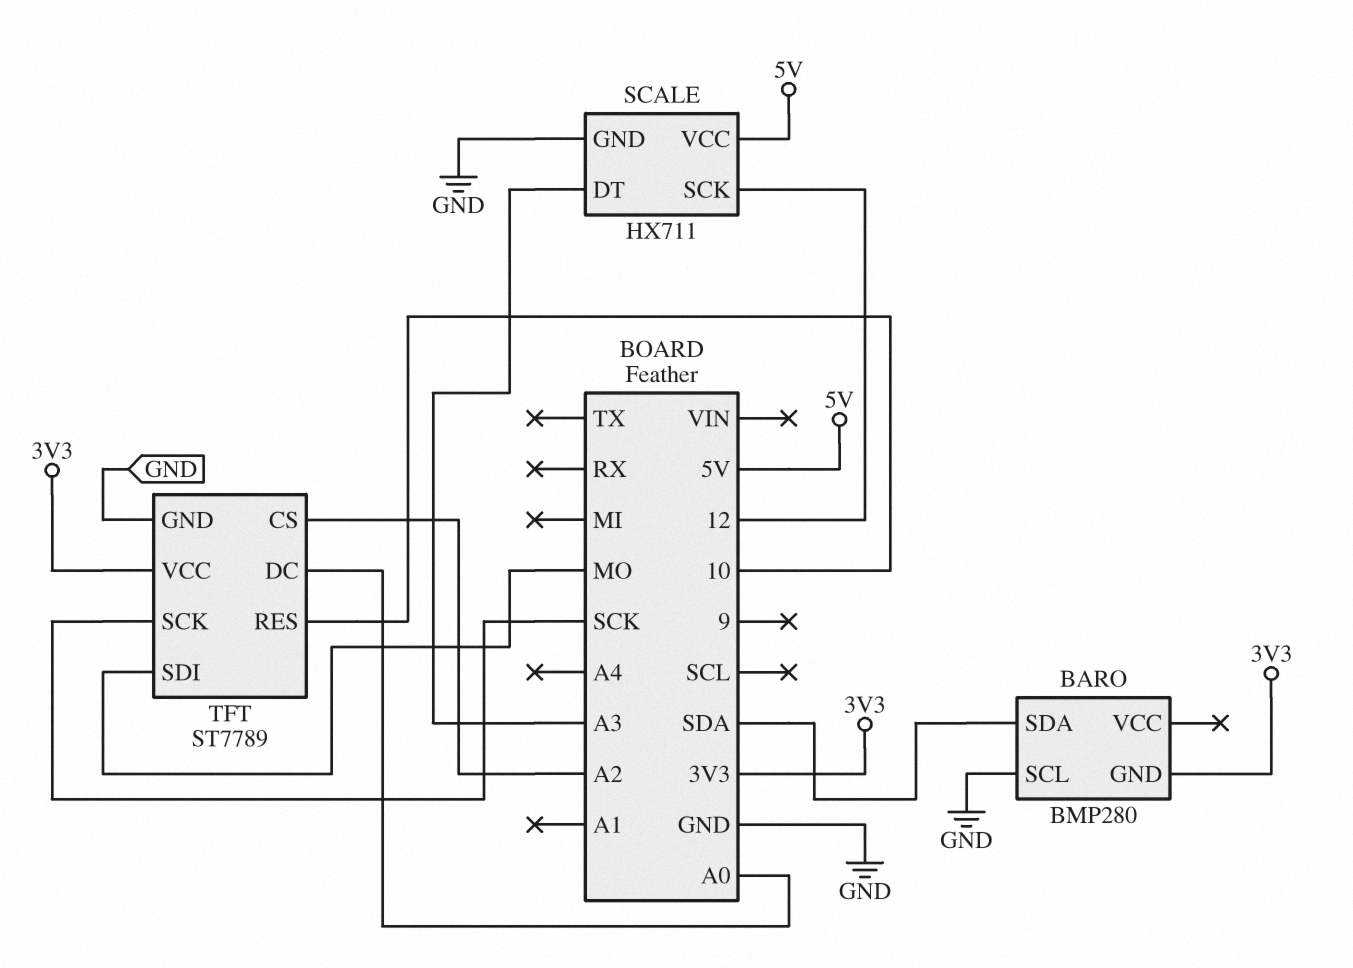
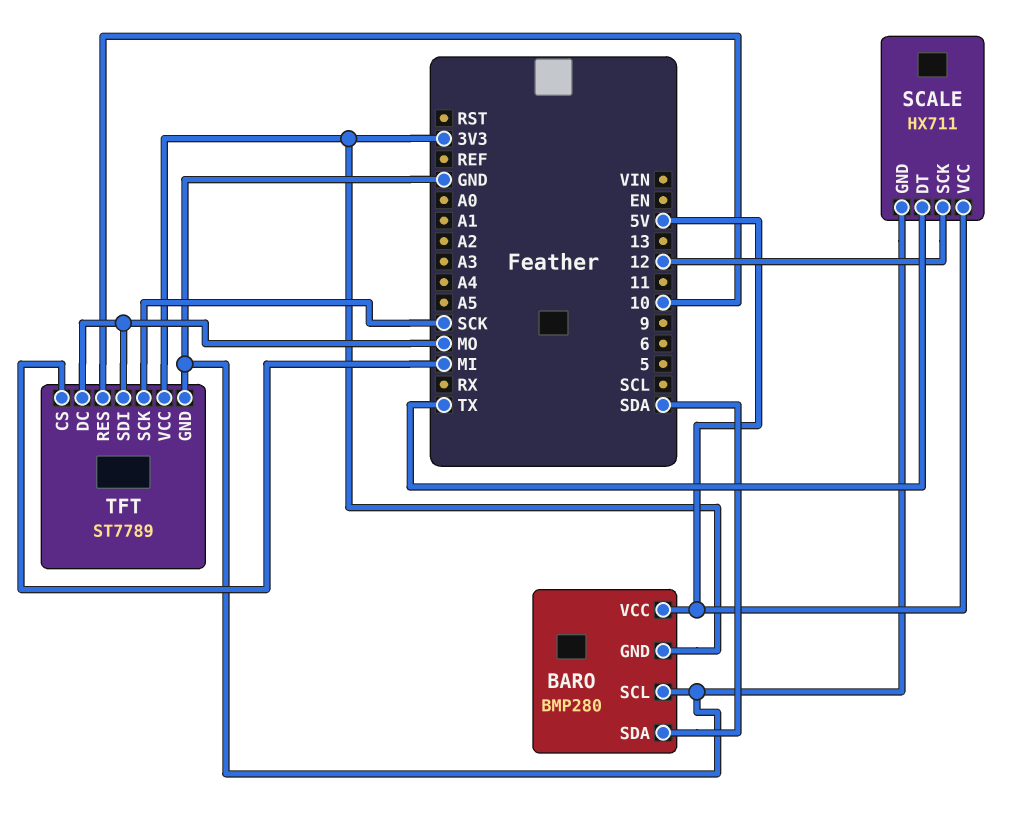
BARO pin VCC: none -> 5V
SCALE pin DT: A3 -> TX
TFT pin CS: A2 -> MI
TFT pin DC: A0 -> MO

